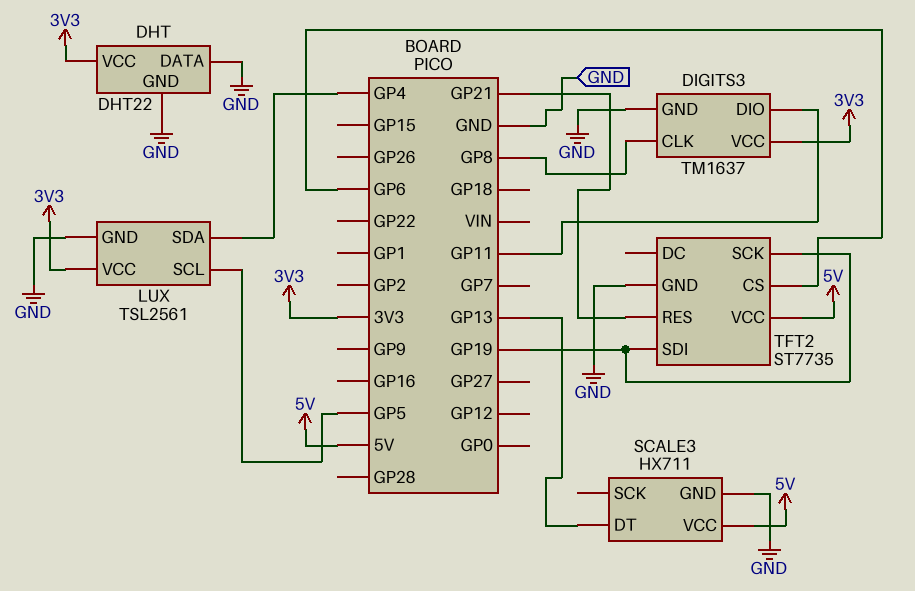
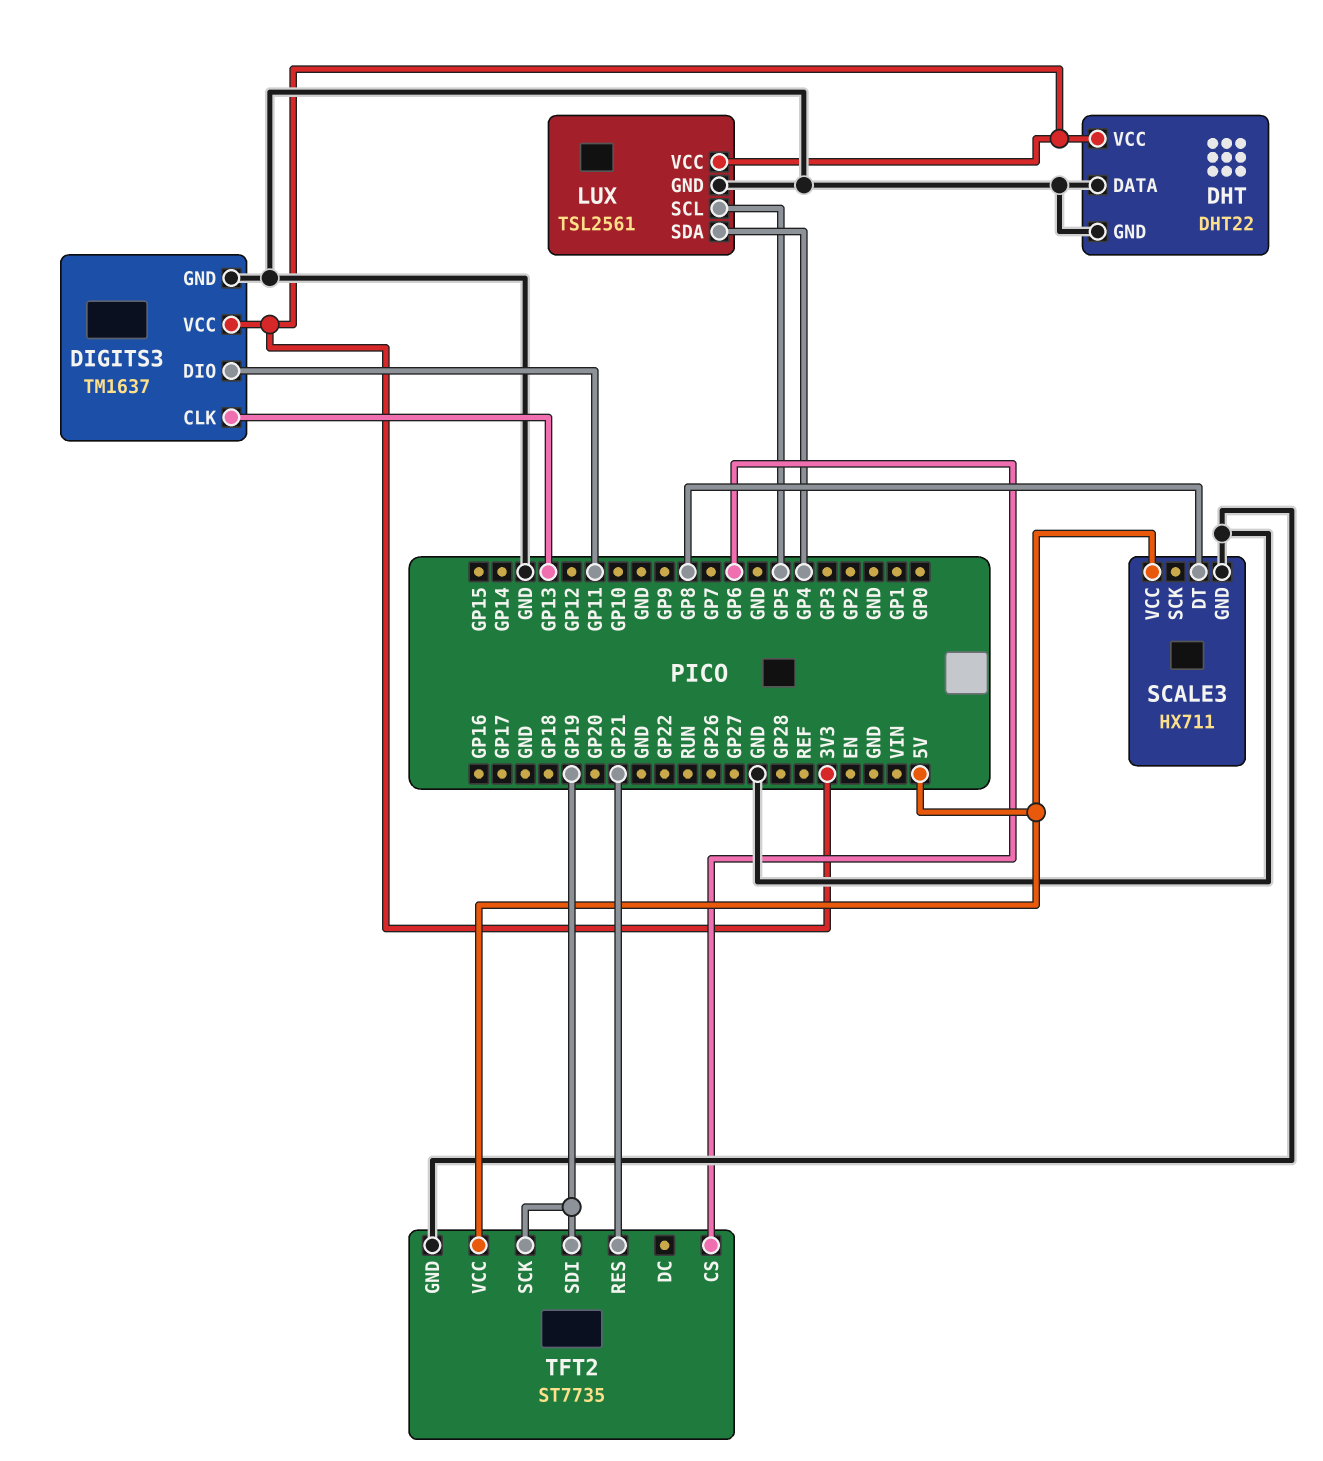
DIGITS3 pin CLK: GP8 -> GP13
SCALE3 pin DT: GP13 -> GP8

